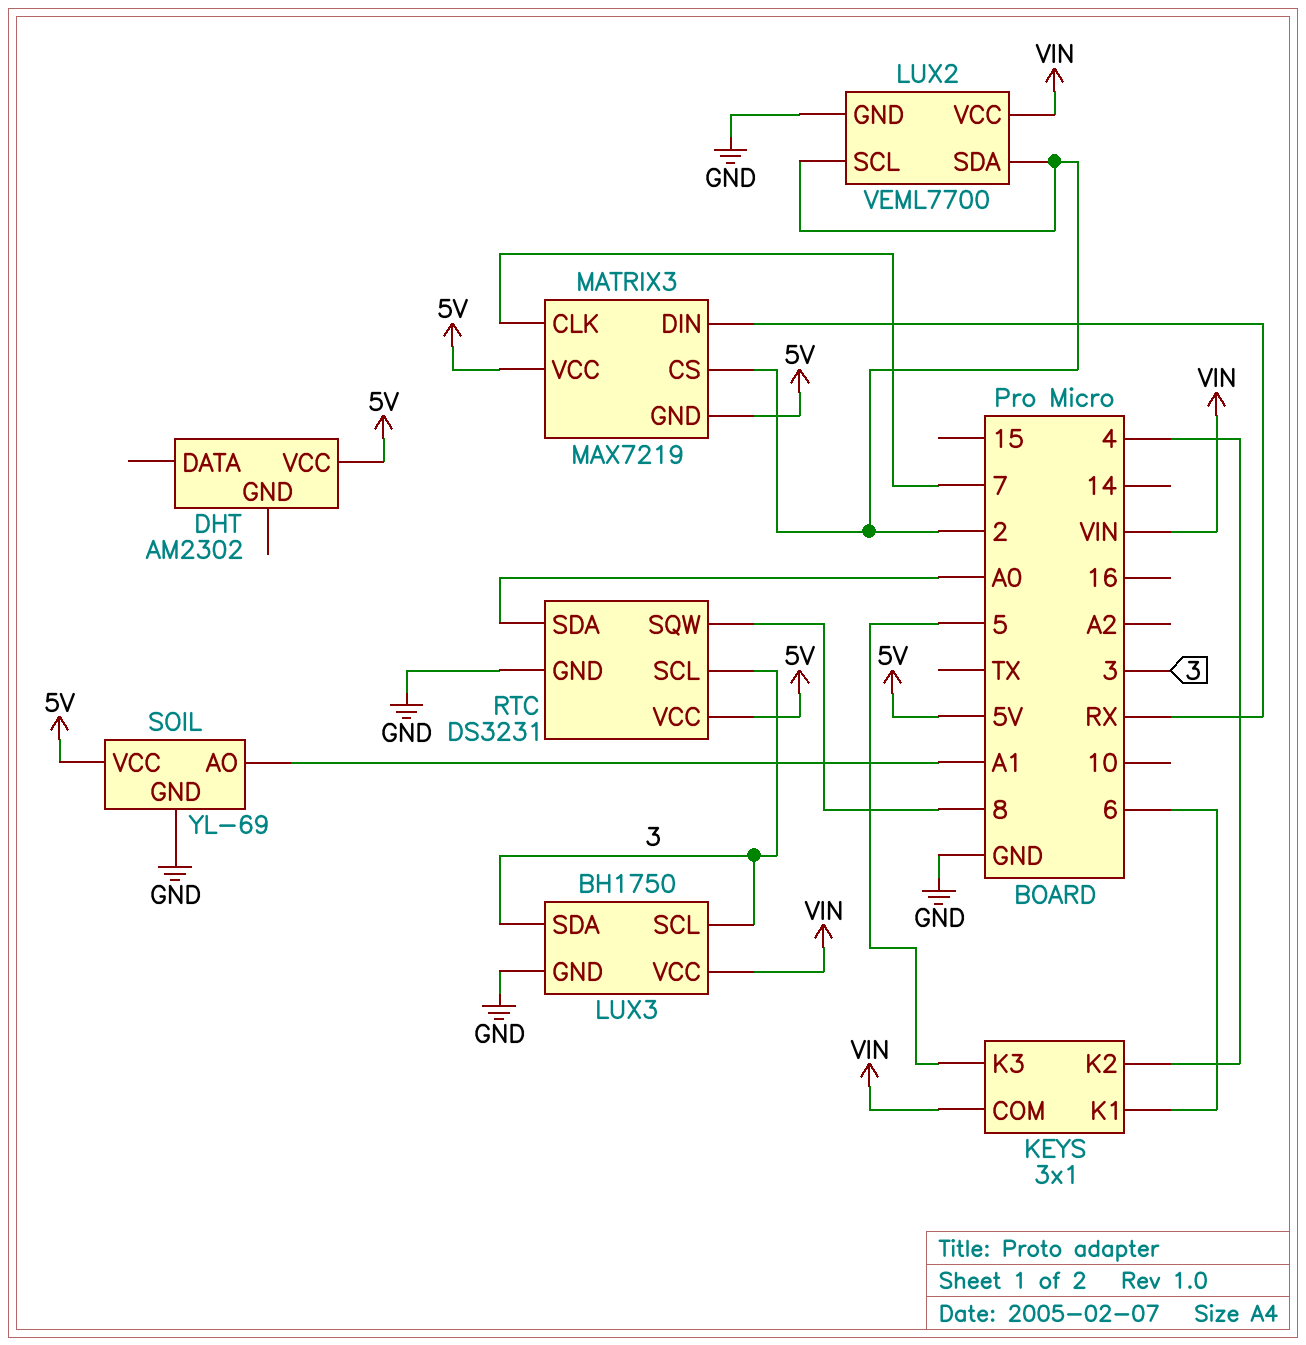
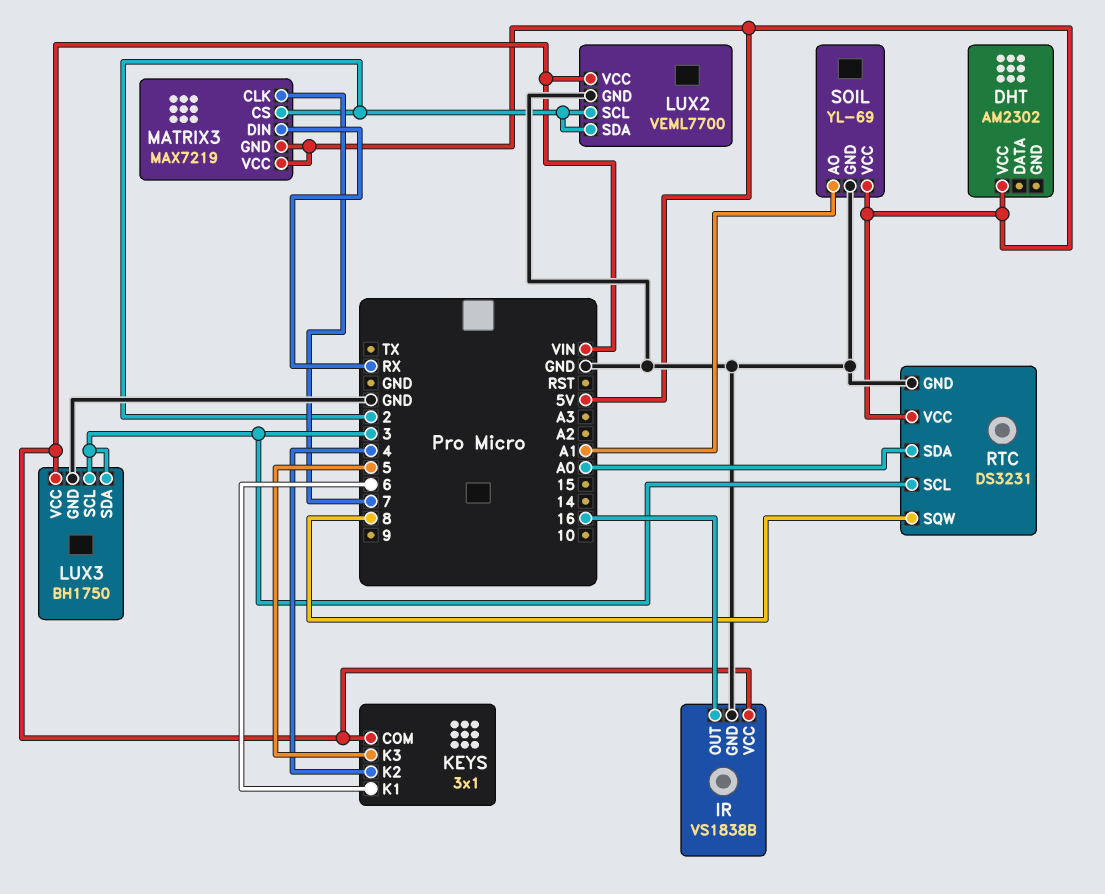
IR: none -> VS1838B
IR pin GND: none -> GND
IR pin OUT: none -> 16
IR pin VCC: none -> VIN

